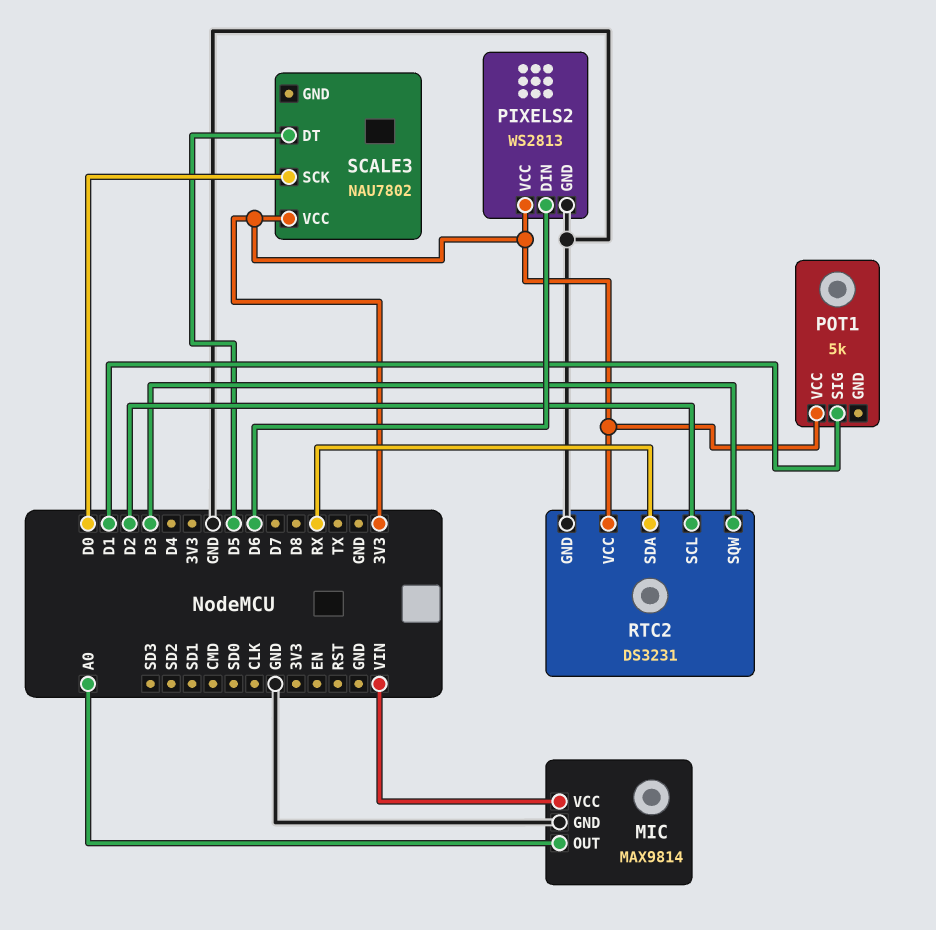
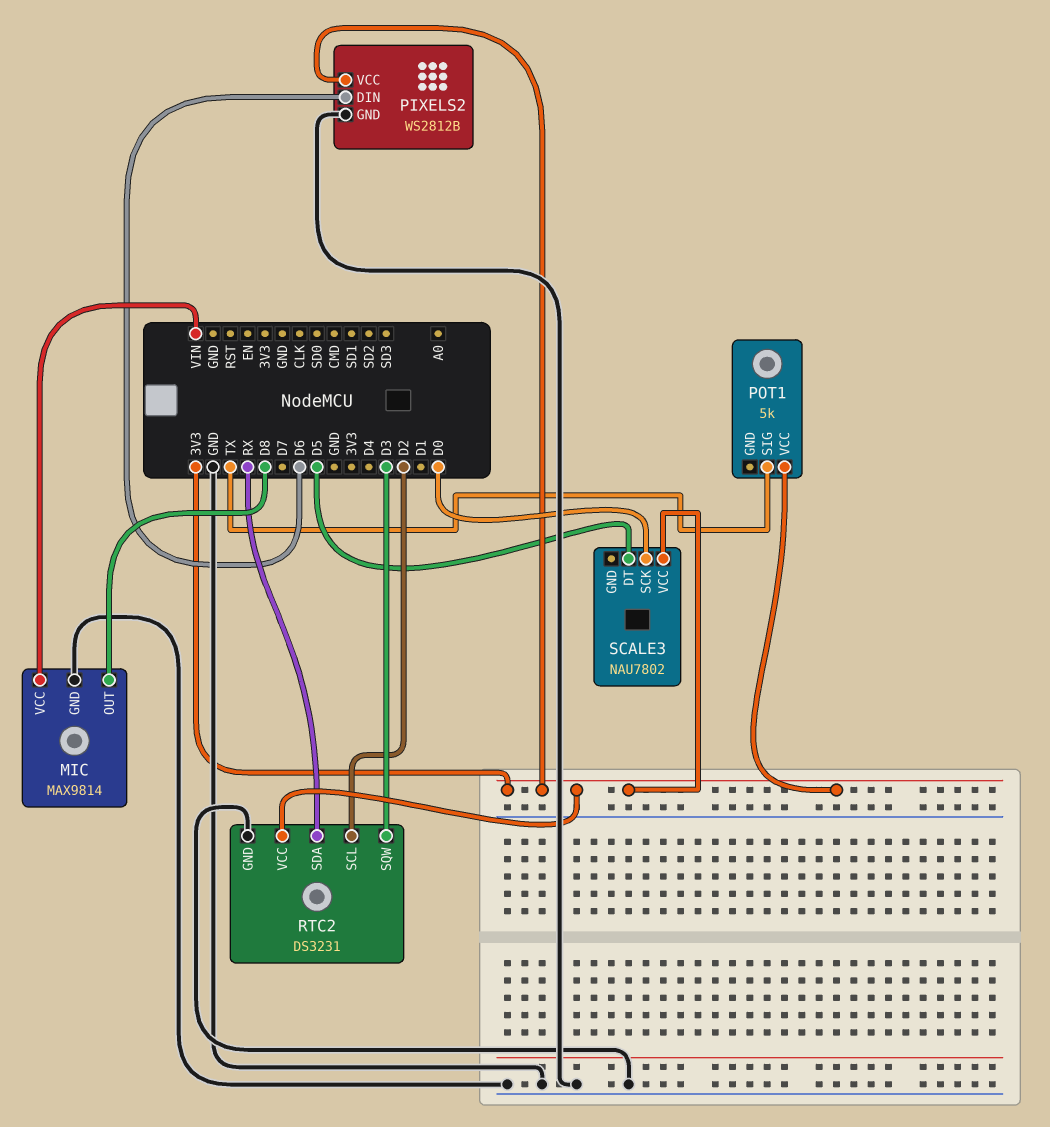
MIC pin OUT: A0 -> D8
PIXELS2: WS2813 -> WS2812B
POT1 pin SIG: D1 -> TX

